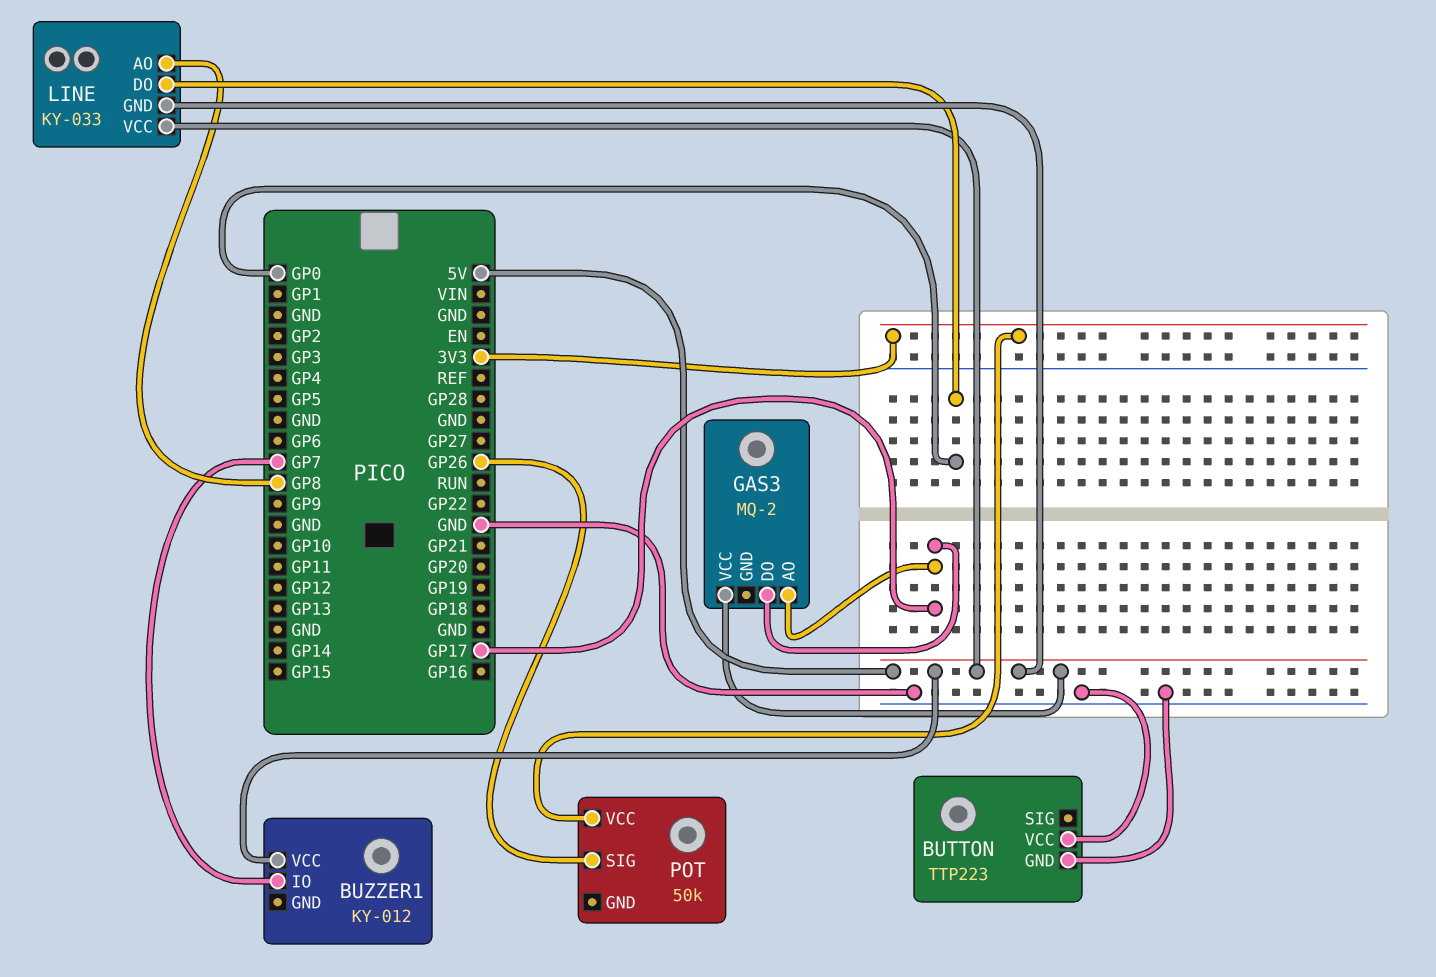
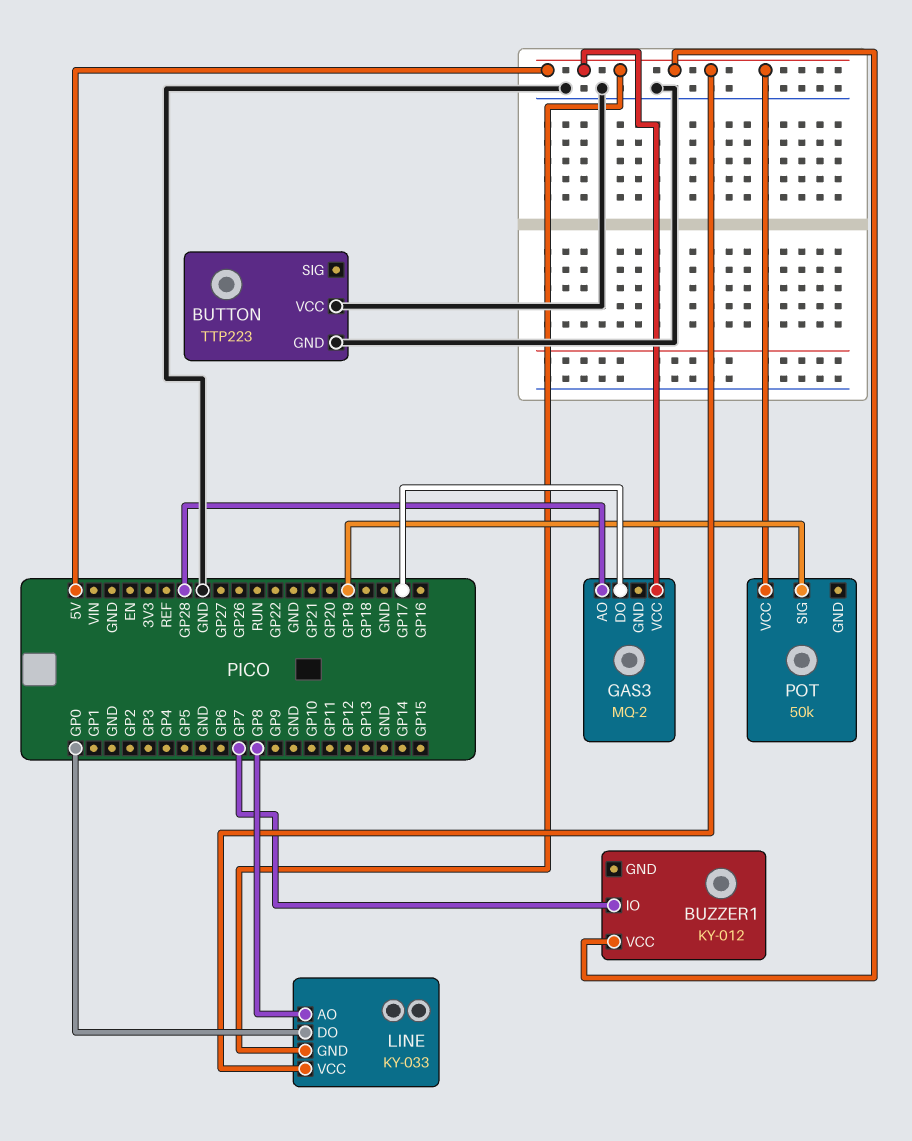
GAS3 pin AO: GP17 -> GP28
POT pin SIG: GP26 -> GP19
POT pin VCC: 3V3 -> 5V

